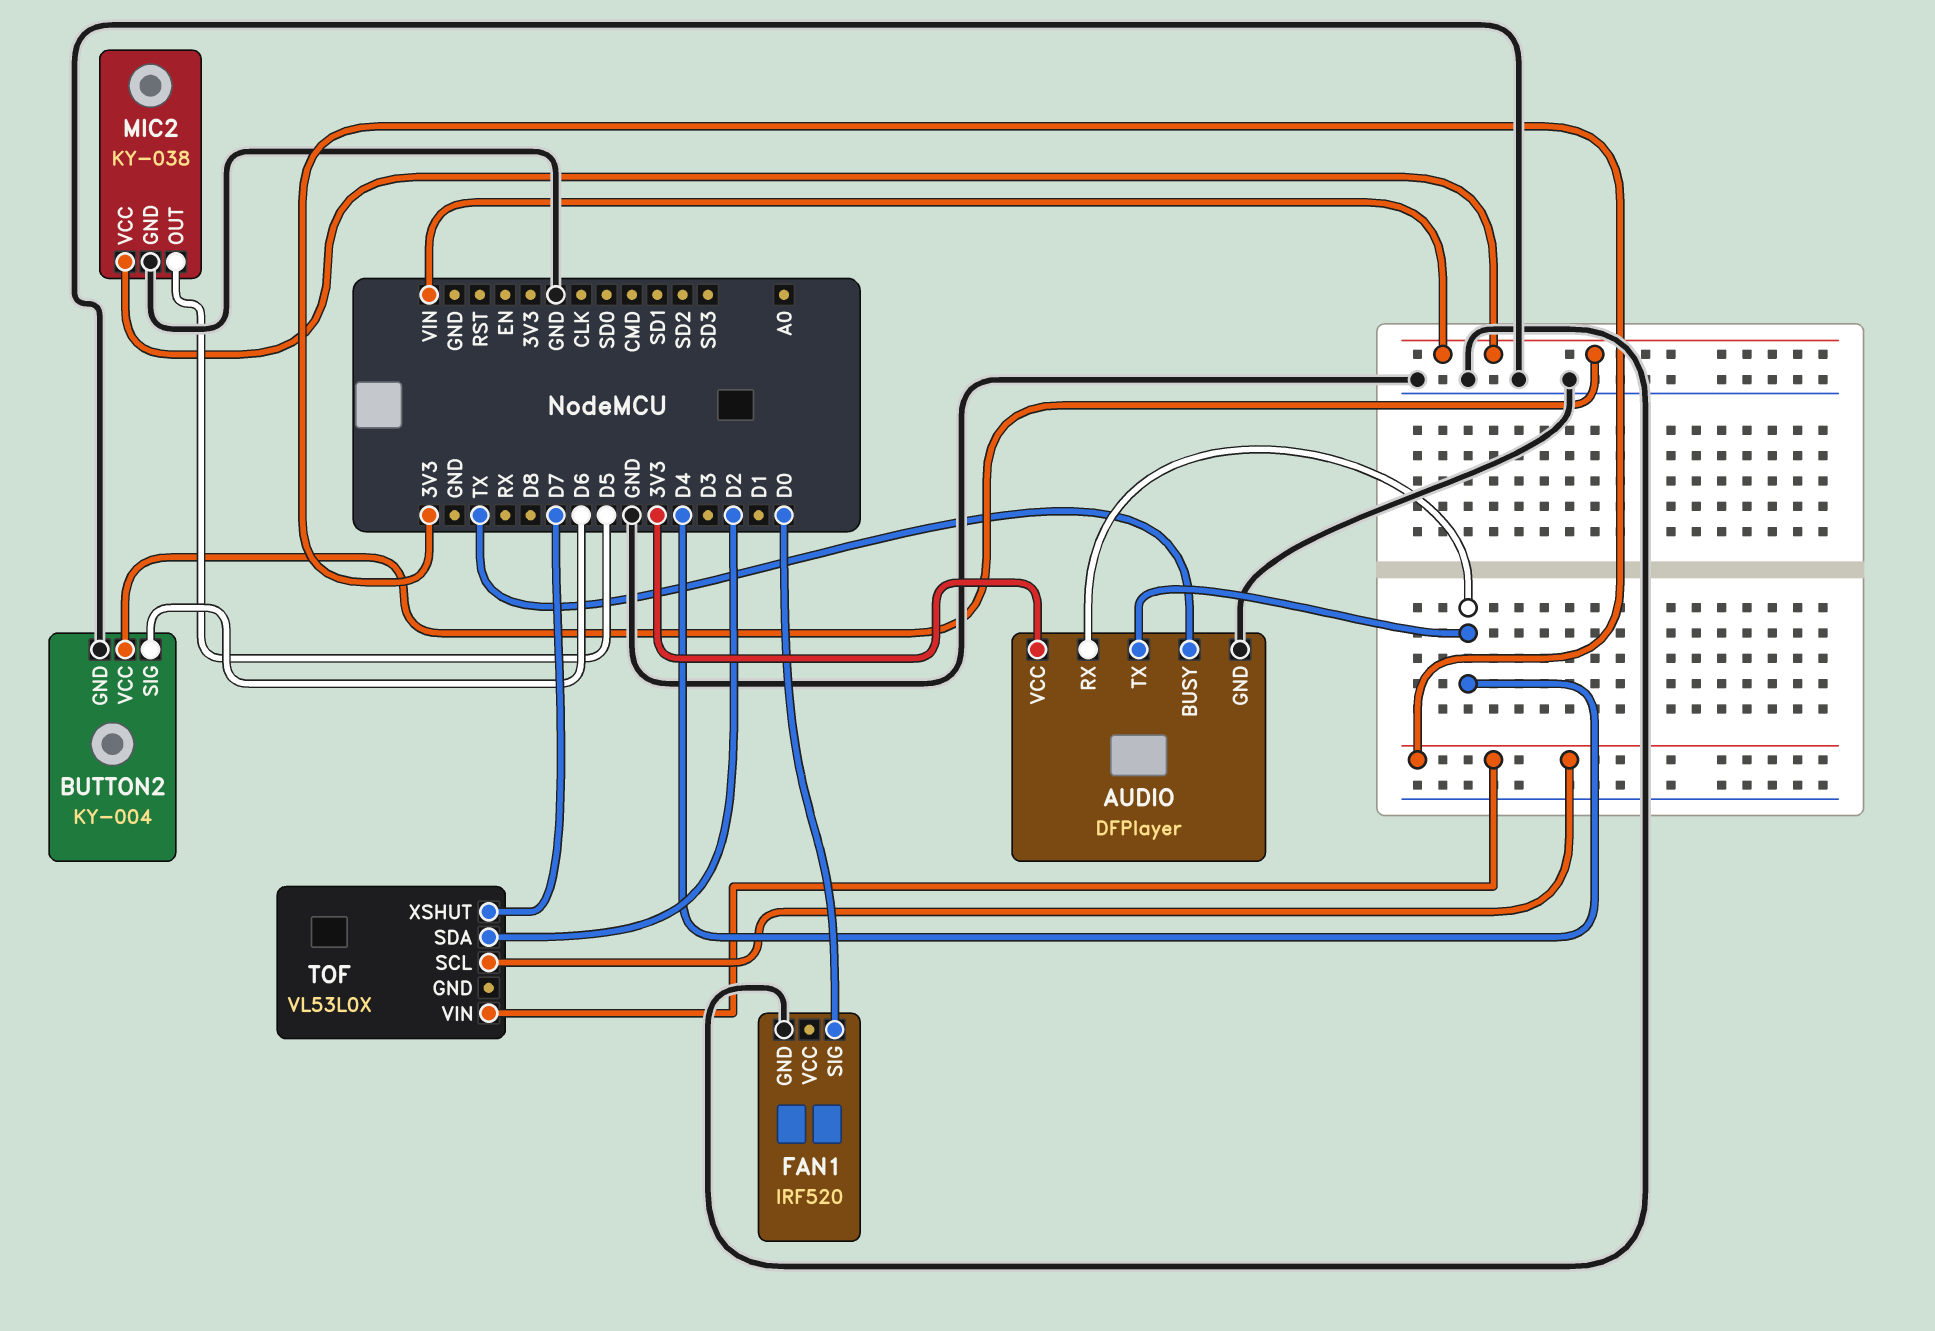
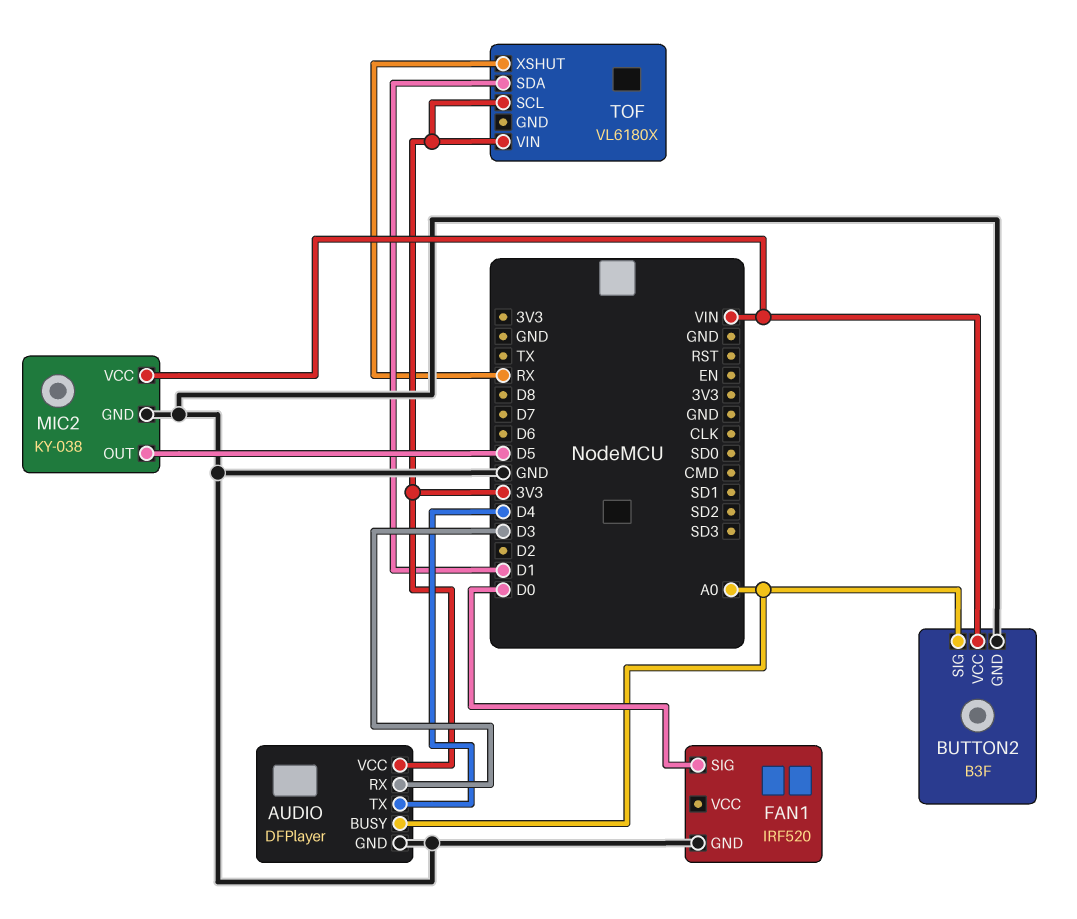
AUDIO pin BUSY: TX -> A0
AUDIO pin RX: D4 -> D3
BUTTON2: KY-004 -> B3F
BUTTON2 pin SIG: D6 -> A0
TOF: VL53L0X -> VL6180X
TOF pin SDA: D2 -> D1
TOF pin XSHUT: D7 -> RX

